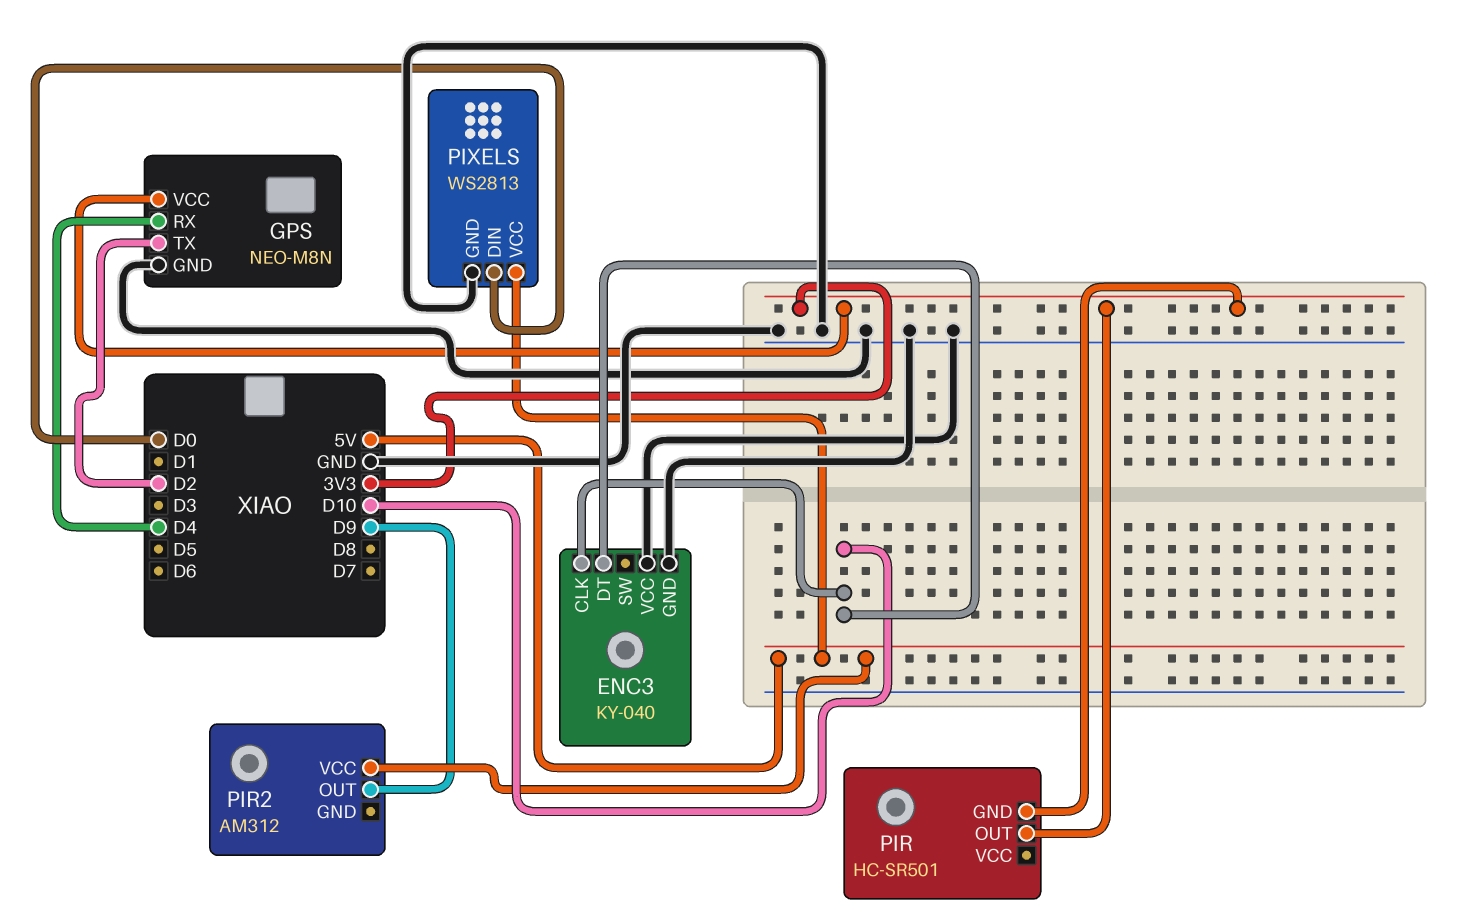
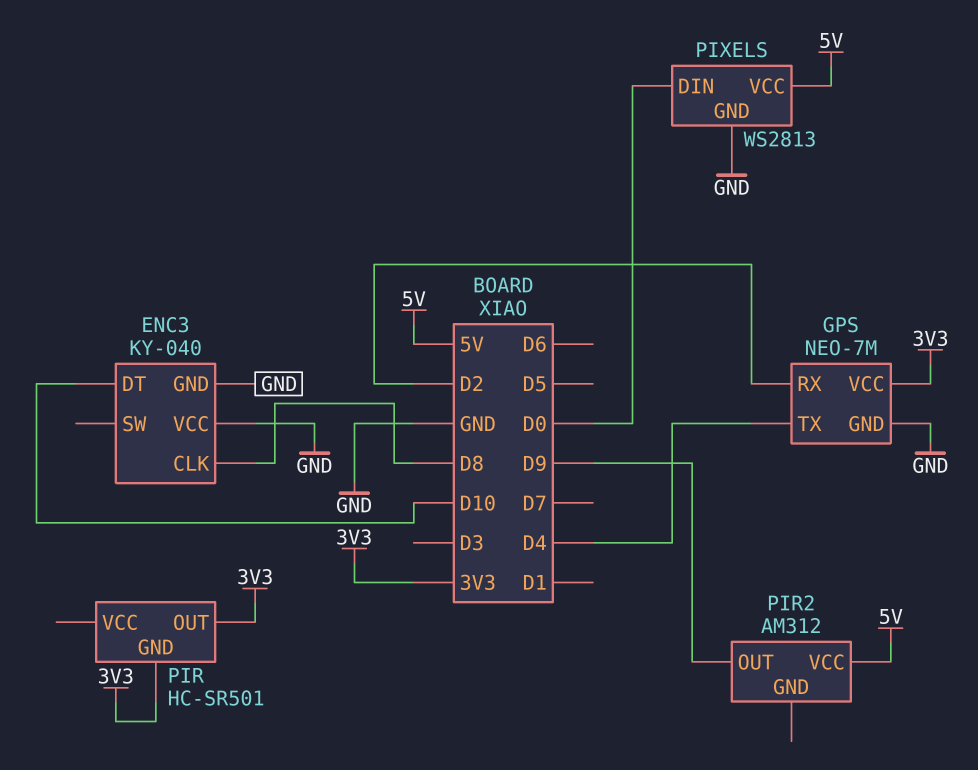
ENC3 pin CLK: D10 -> D8
GPS: NEO-M8N -> NEO-7M
GPS pin RX: D4 -> D2
GPS pin TX: D2 -> D4

